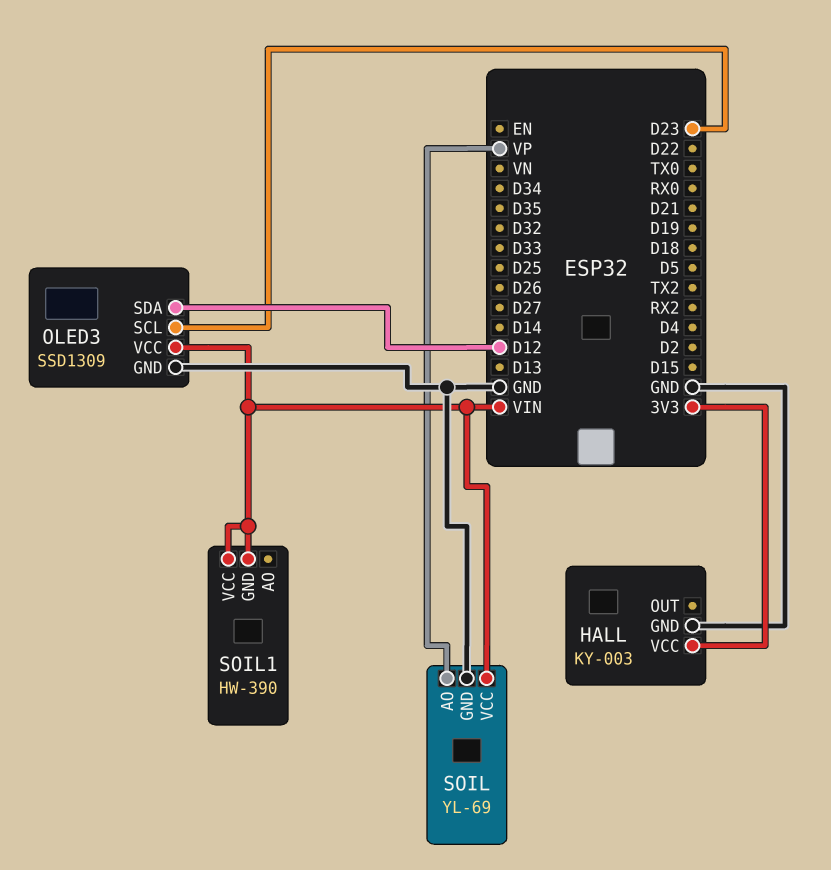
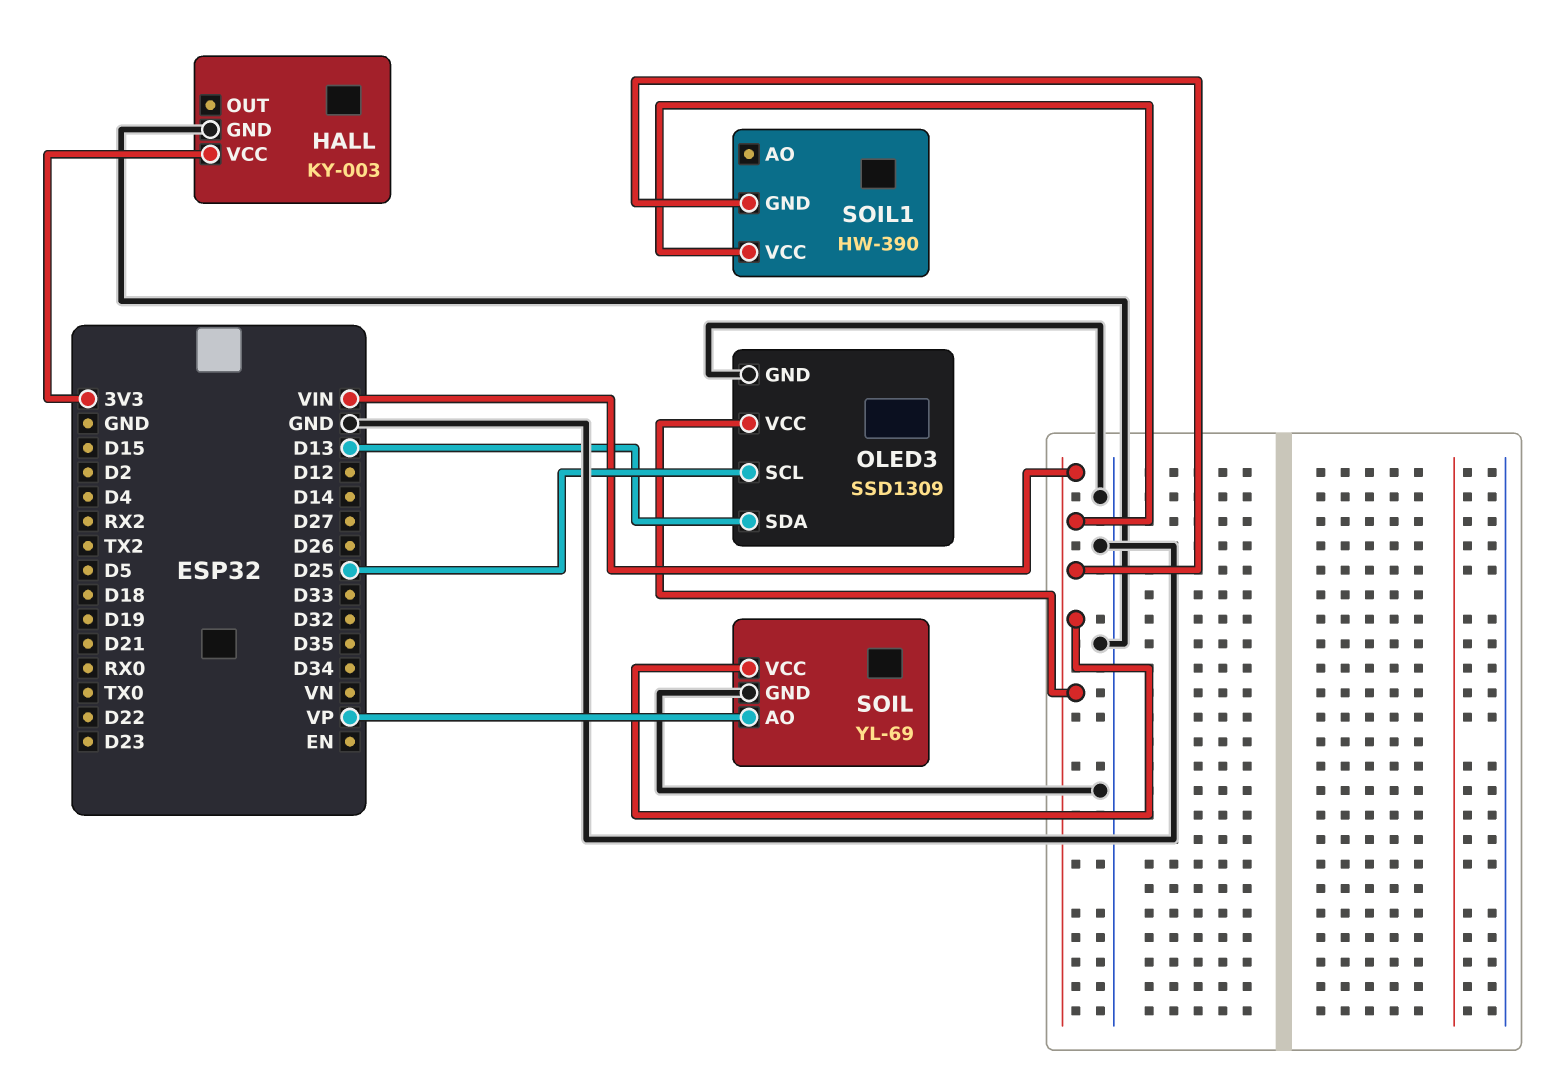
OLED3 pin SCL: D23 -> D25
OLED3 pin SDA: D12 -> D13

